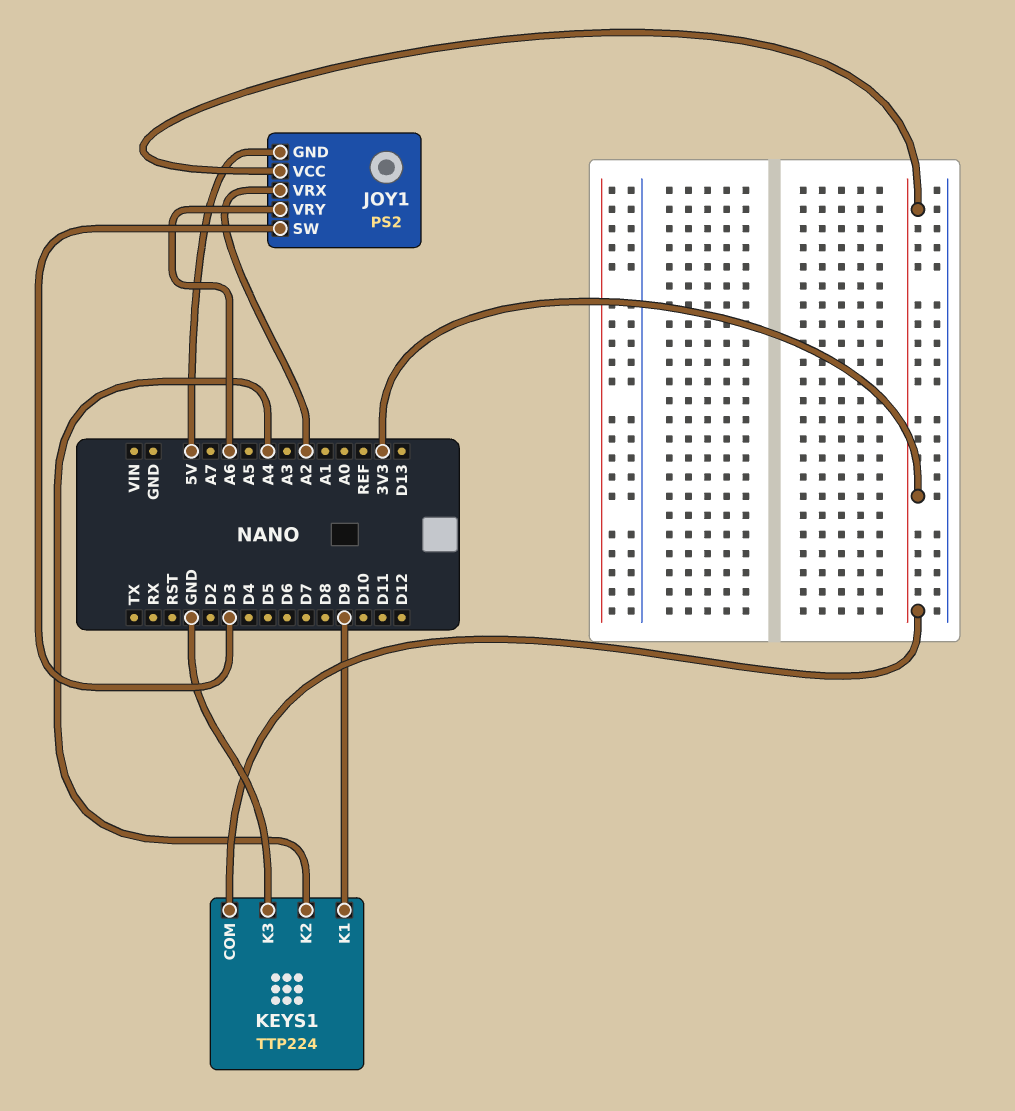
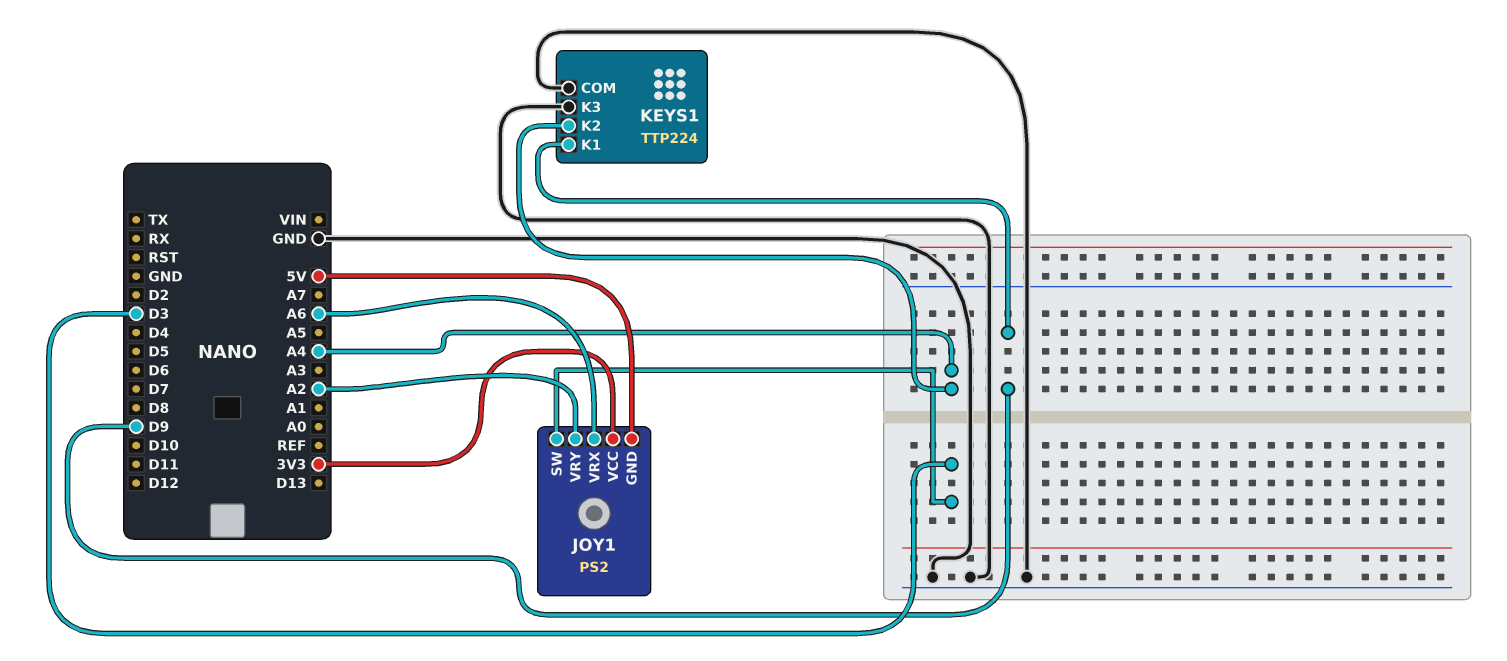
JOY1 pin VRX: A2 -> A6
JOY1 pin VRY: A6 -> A2
KEYS1 pin COM: 3V3 -> GND

